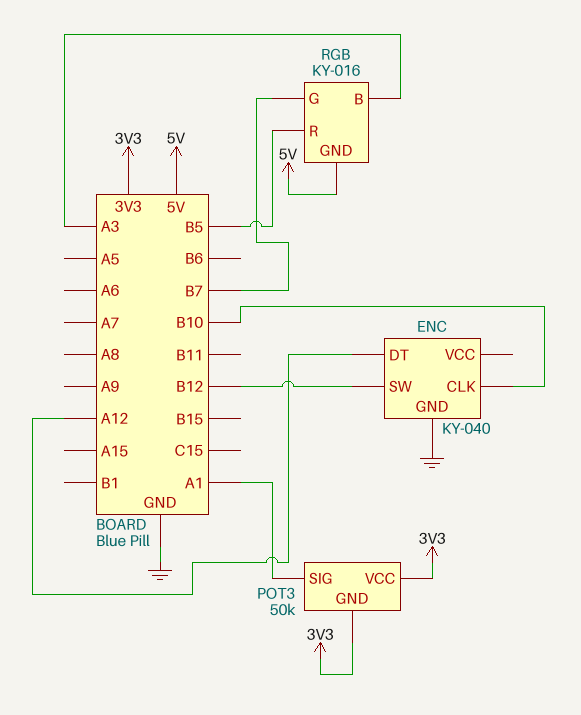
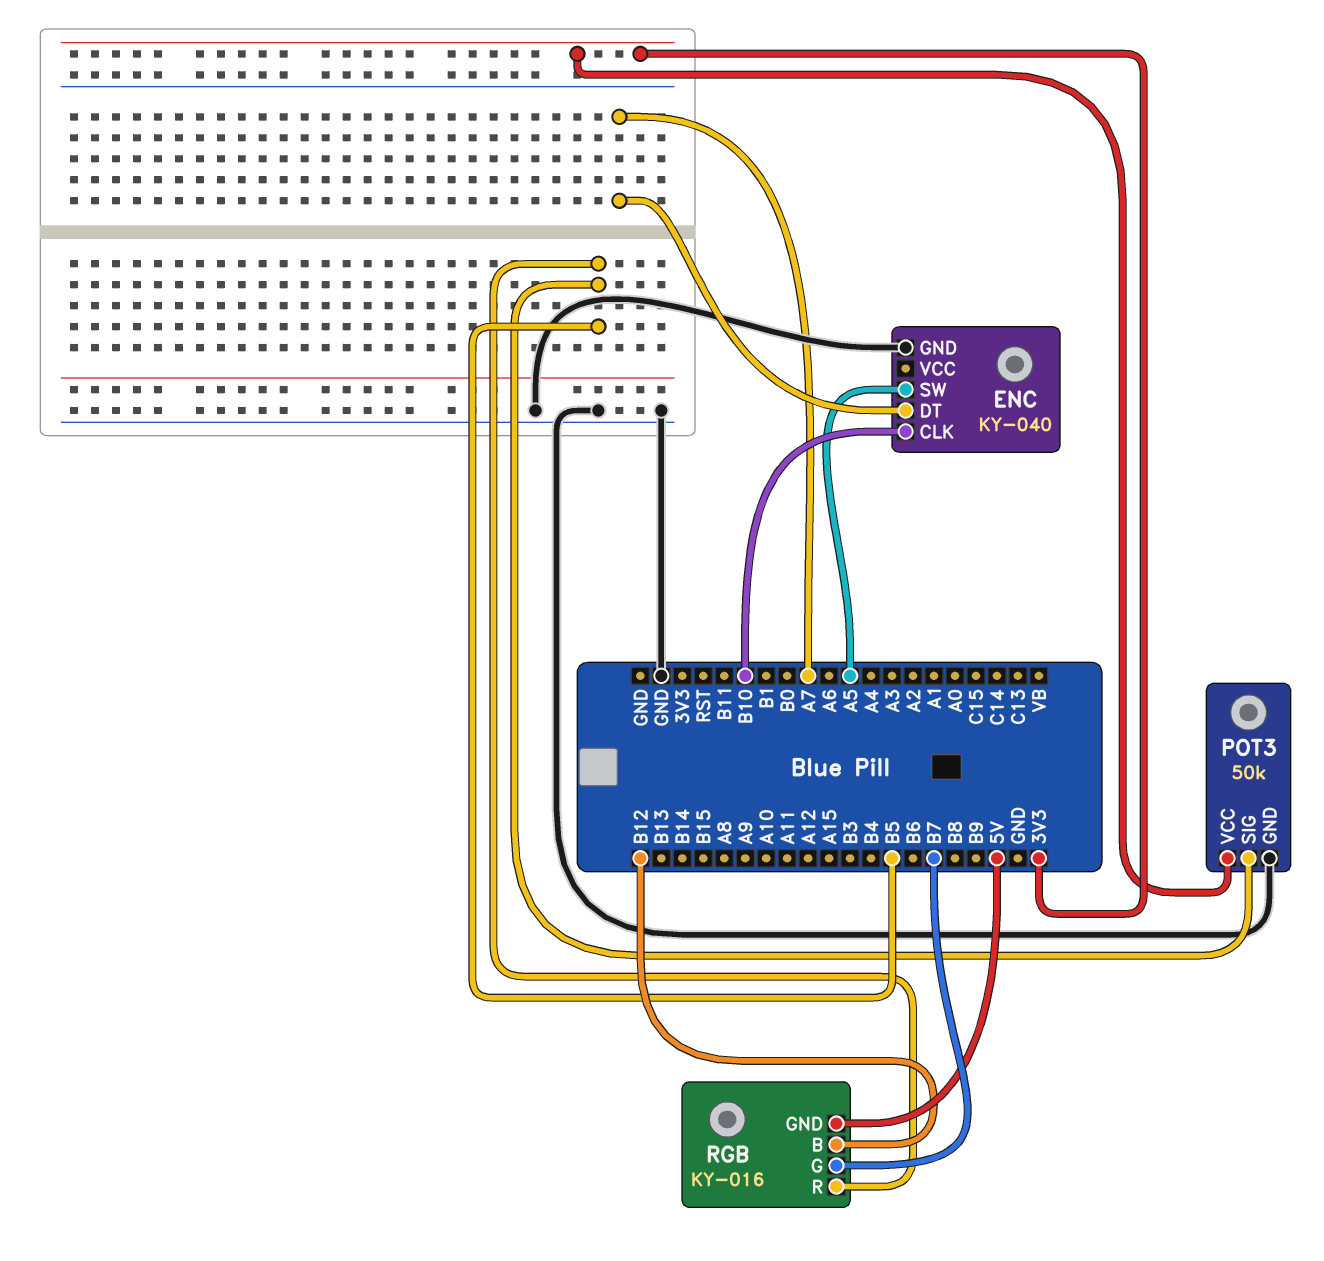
ENC pin DT: A12 -> A7
ENC pin SW: B12 -> A5
POT3 pin GND: 3V3 -> GND
POT3 pin SIG: A1 -> B5
RGB pin B: A3 -> B12

